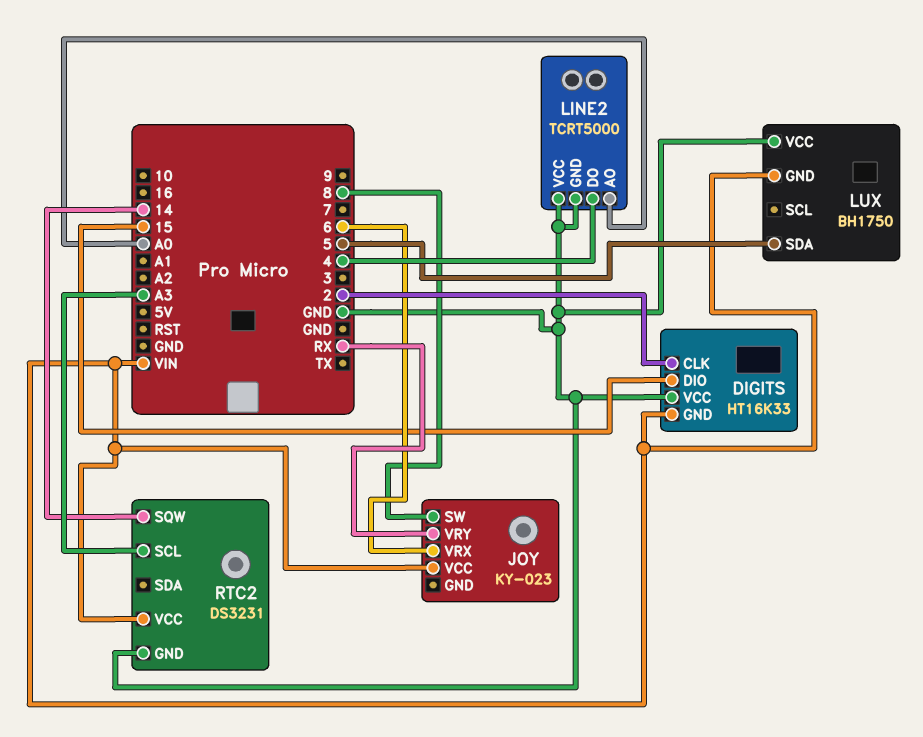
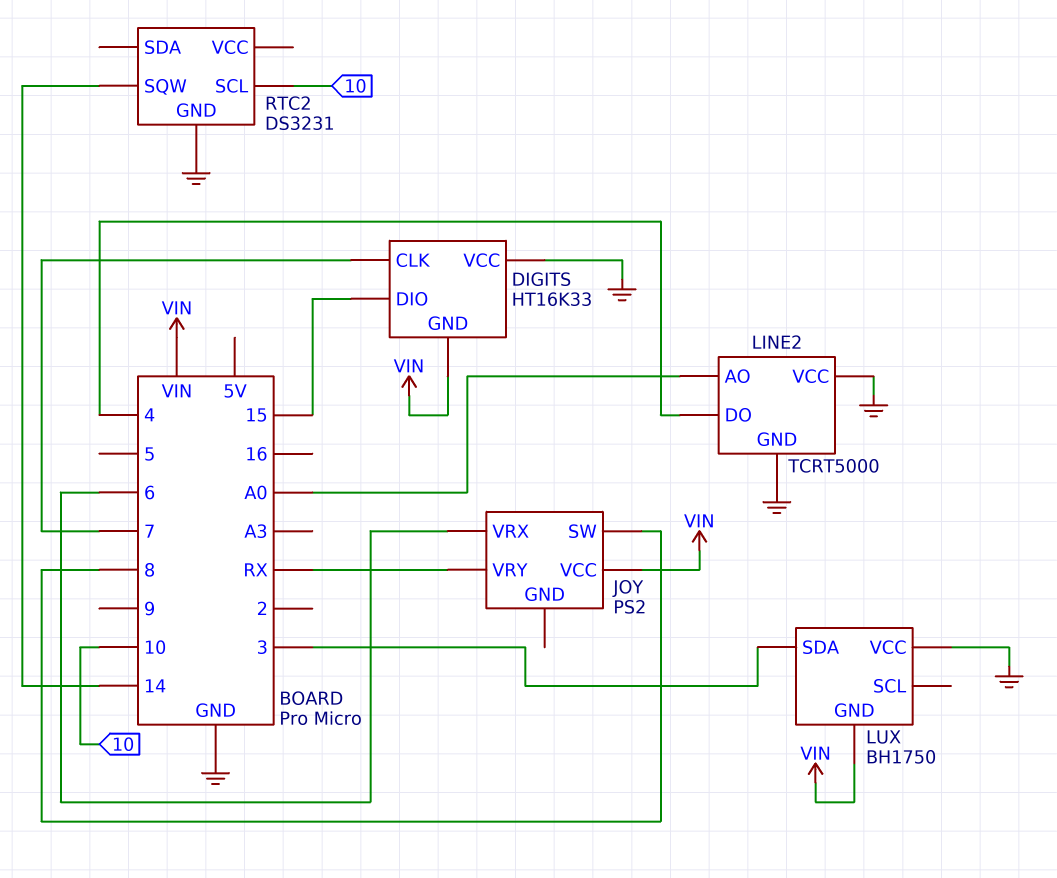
DIGITS pin CLK: 2 -> 7
JOY: KY-023 -> PS2
LUX pin SDA: 5 -> 3
RTC2 pin SCL: A3 -> 10
RTC2 pin VCC: VIN -> none

